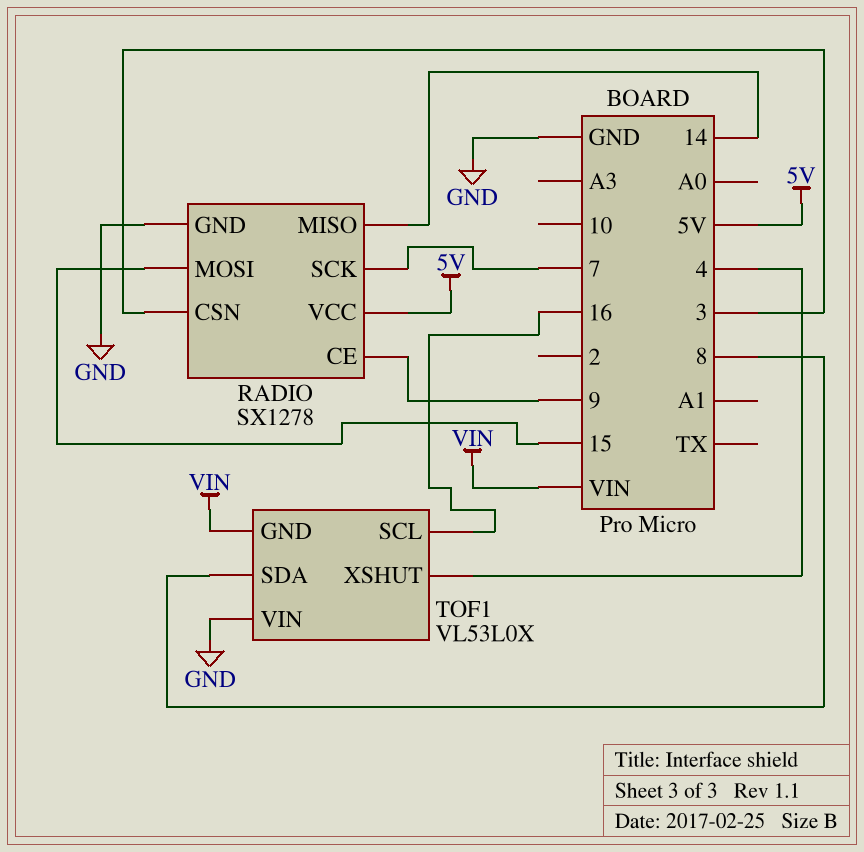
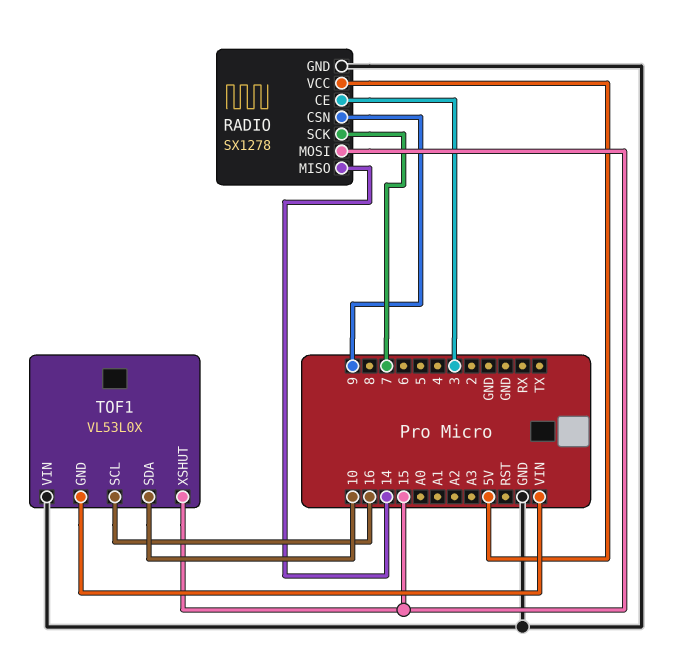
RADIO pin CE: 9 -> 3
RADIO pin CSN: 3 -> 9
TOF1 pin SDA: 8 -> 10
TOF1 pin XSHUT: 4 -> 15

